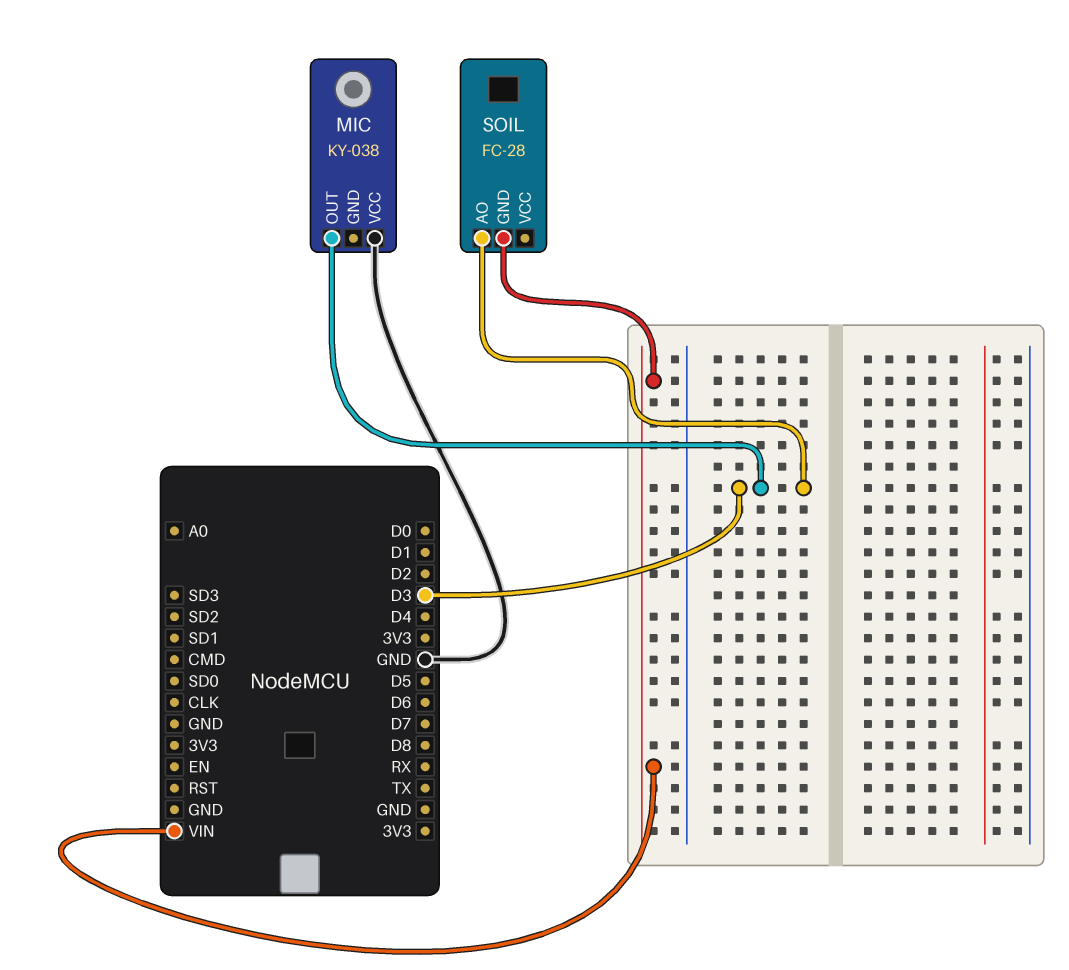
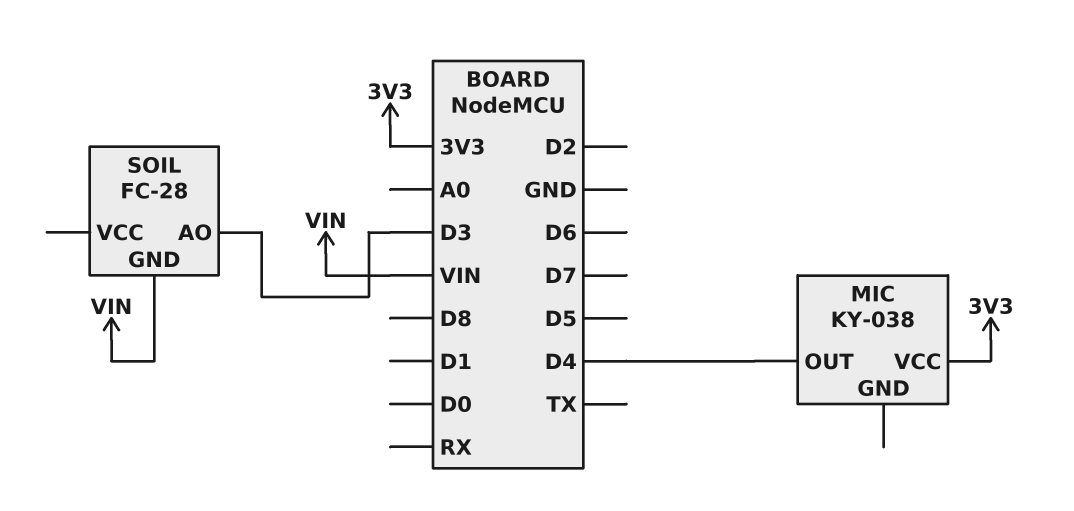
MIC pin OUT: D3 -> D4
MIC pin VCC: GND -> 3V3

